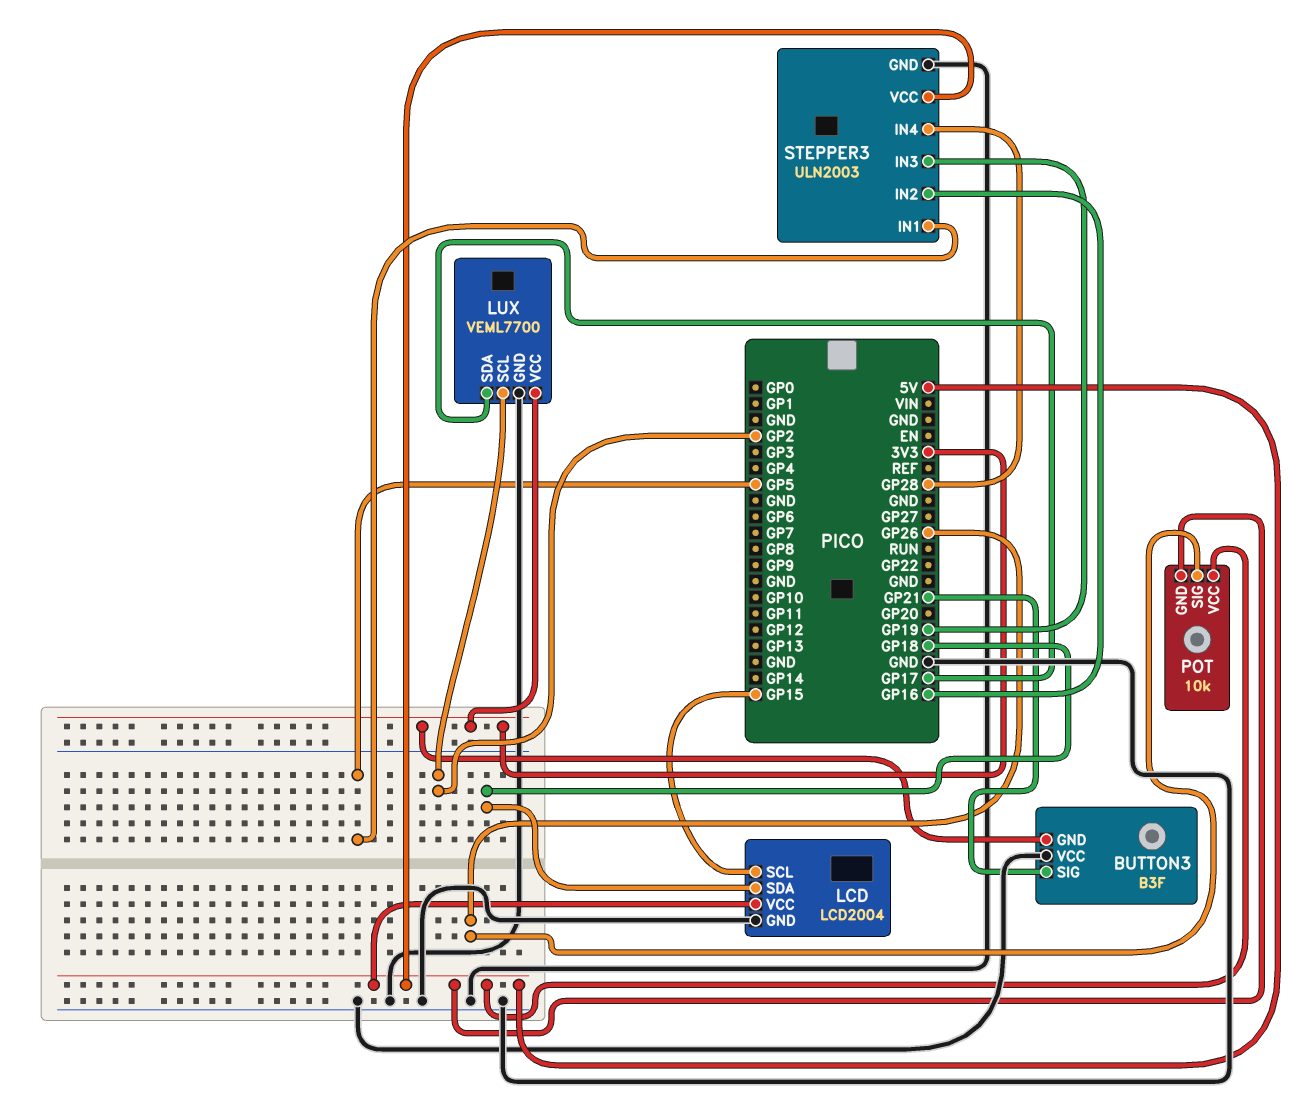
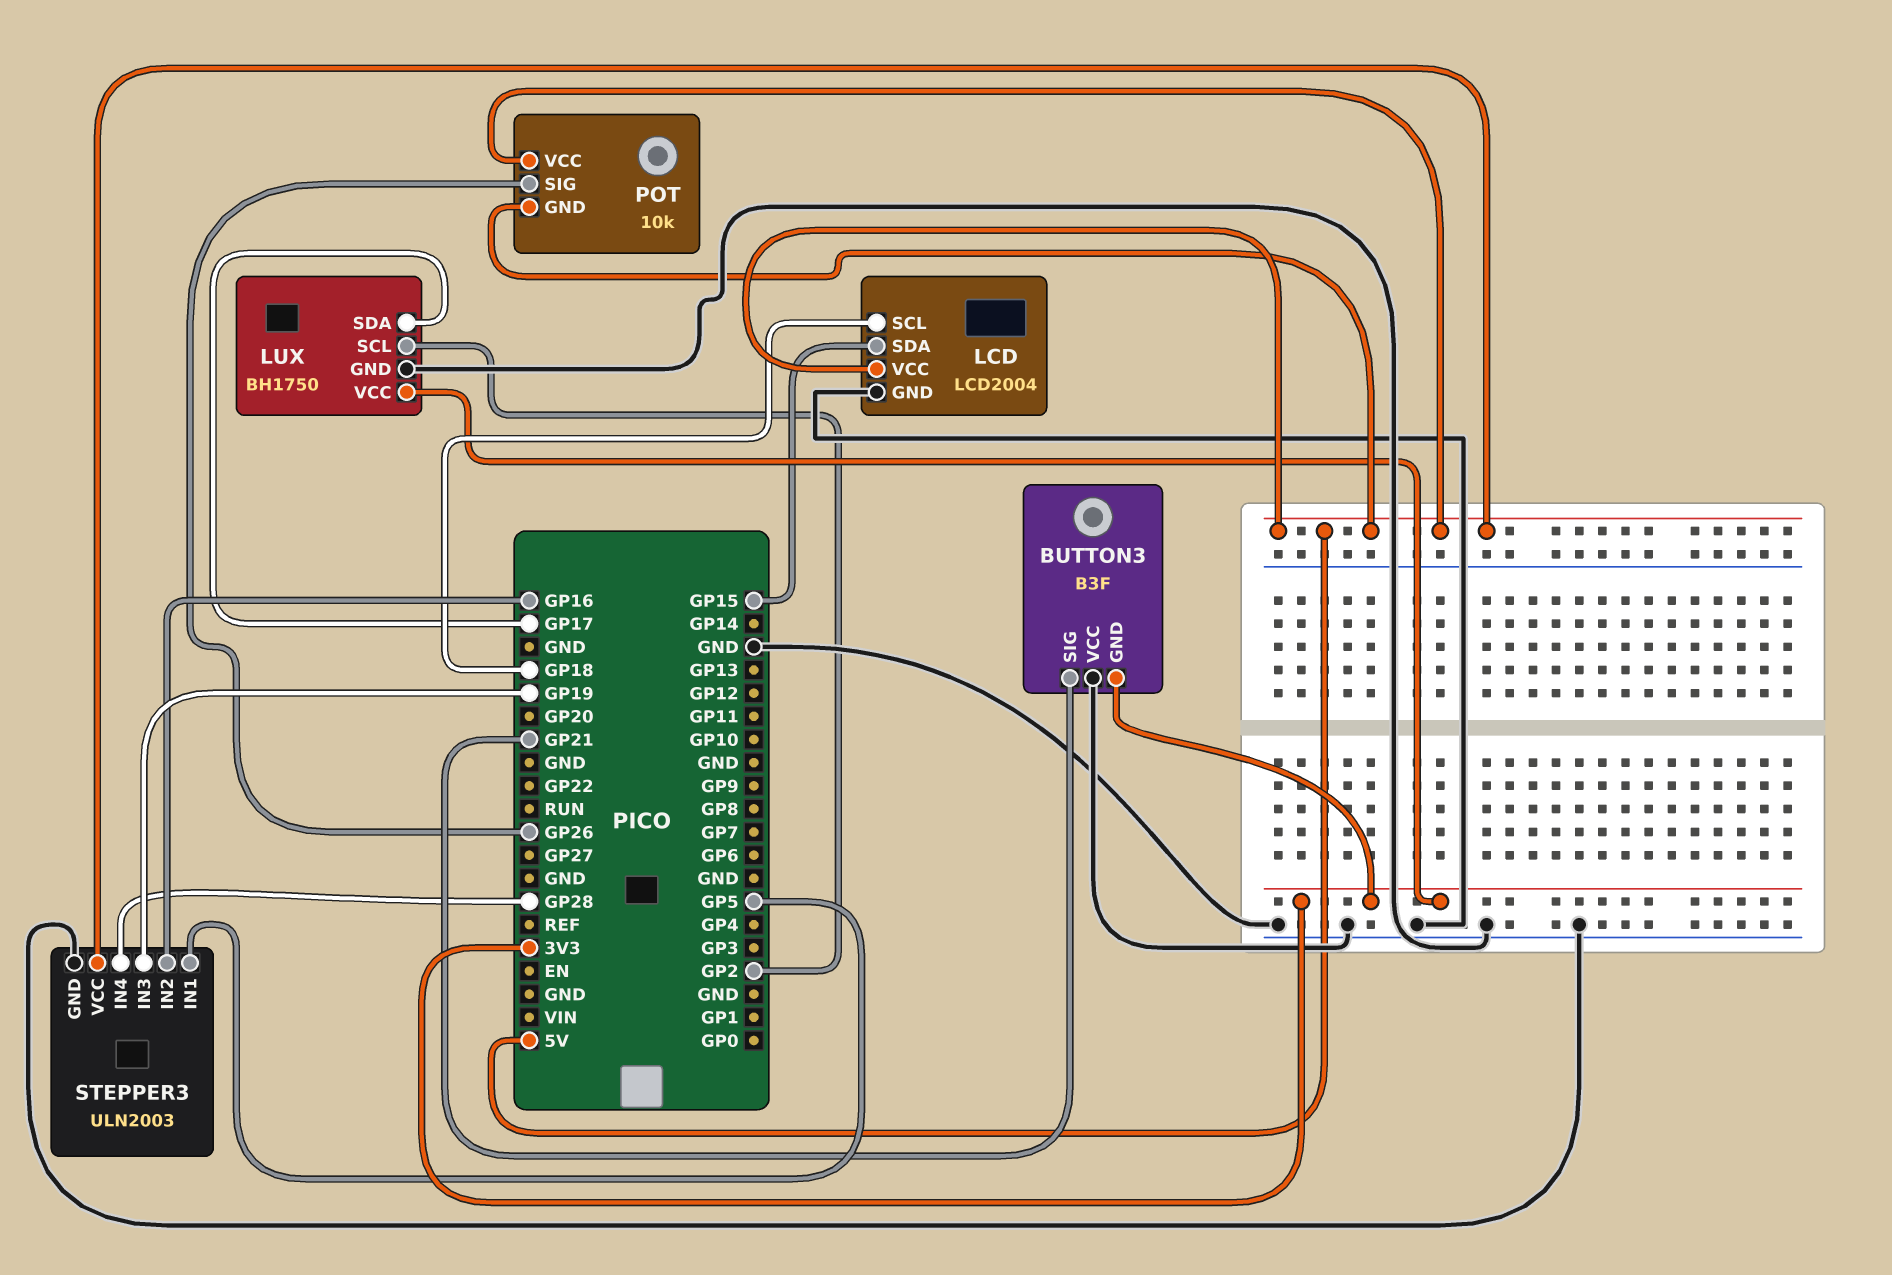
LCD pin SCL: GP15 -> GP18
LCD pin SDA: GP18 -> GP15
LUX: VEML7700 -> BH1750

